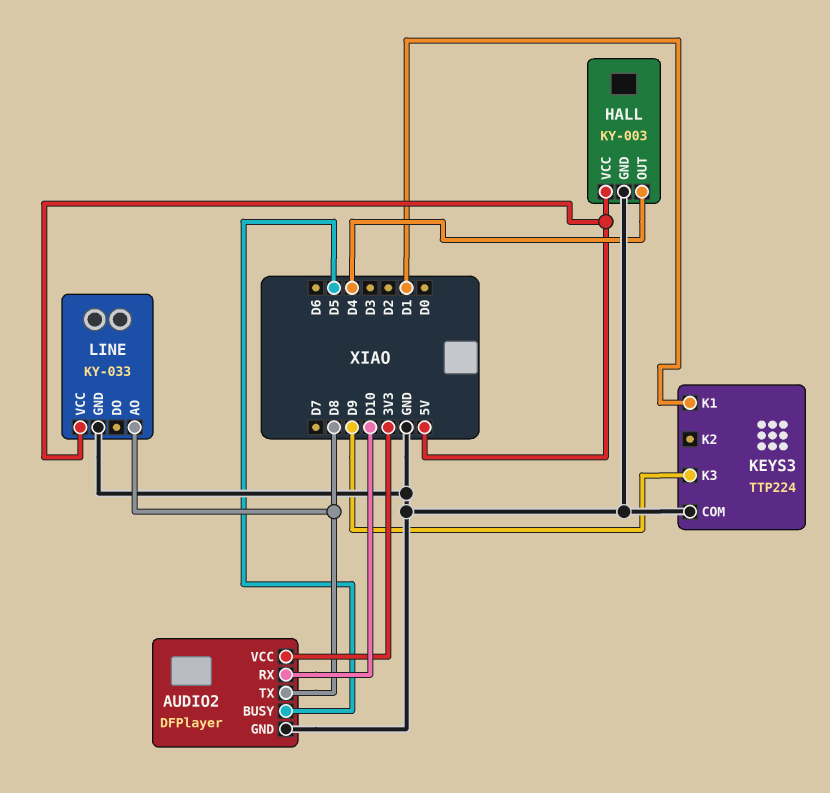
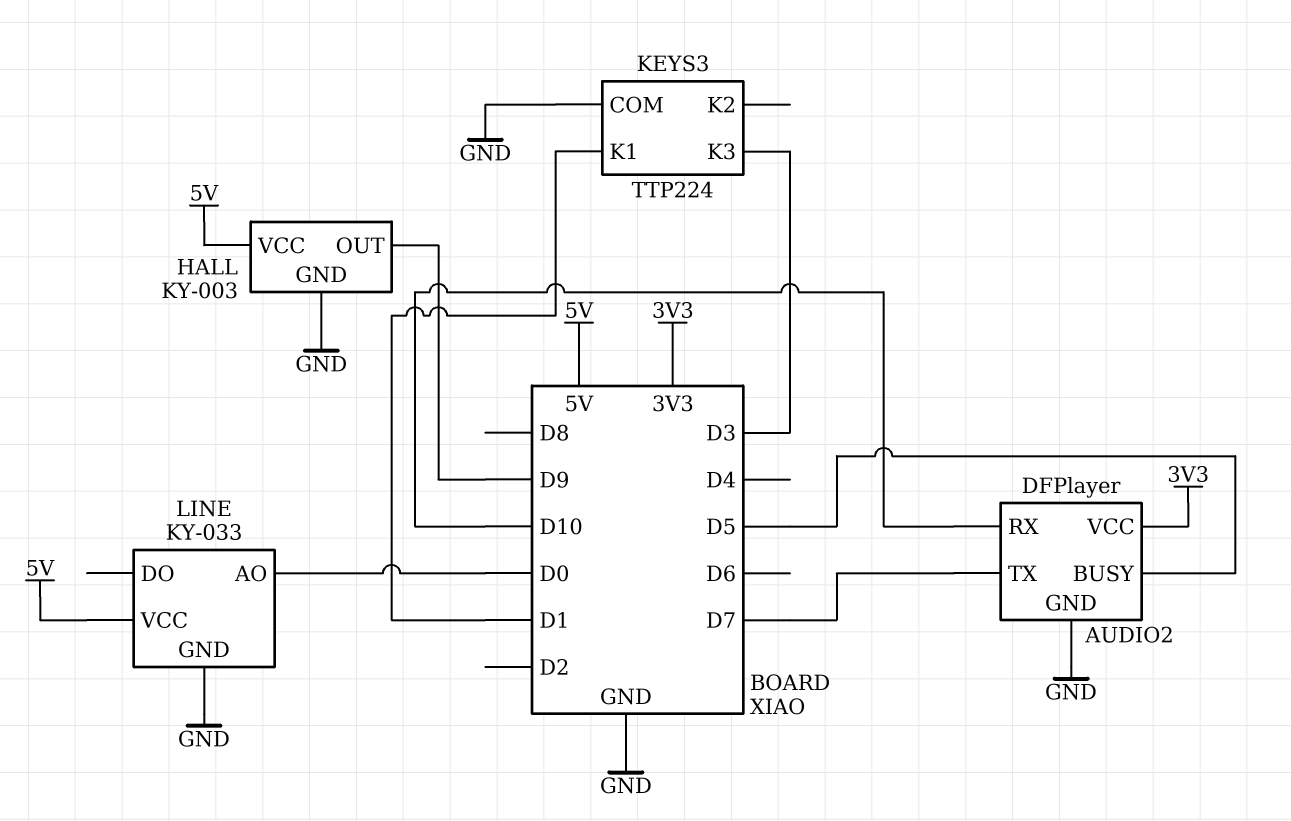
AUDIO2 pin TX: D8 -> D7
HALL pin OUT: D4 -> D9
KEYS3 pin K3: D9 -> D3
LINE pin AO: D8 -> D0

